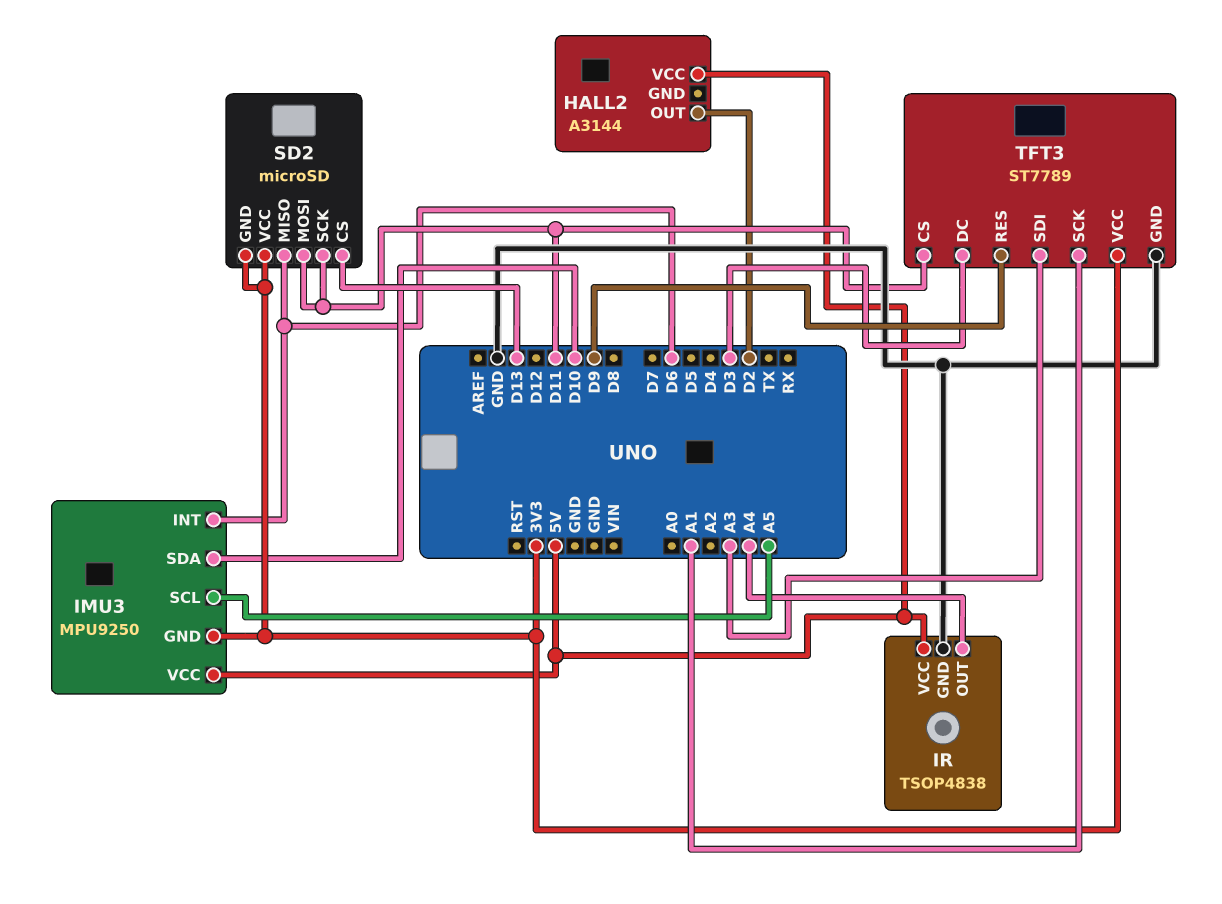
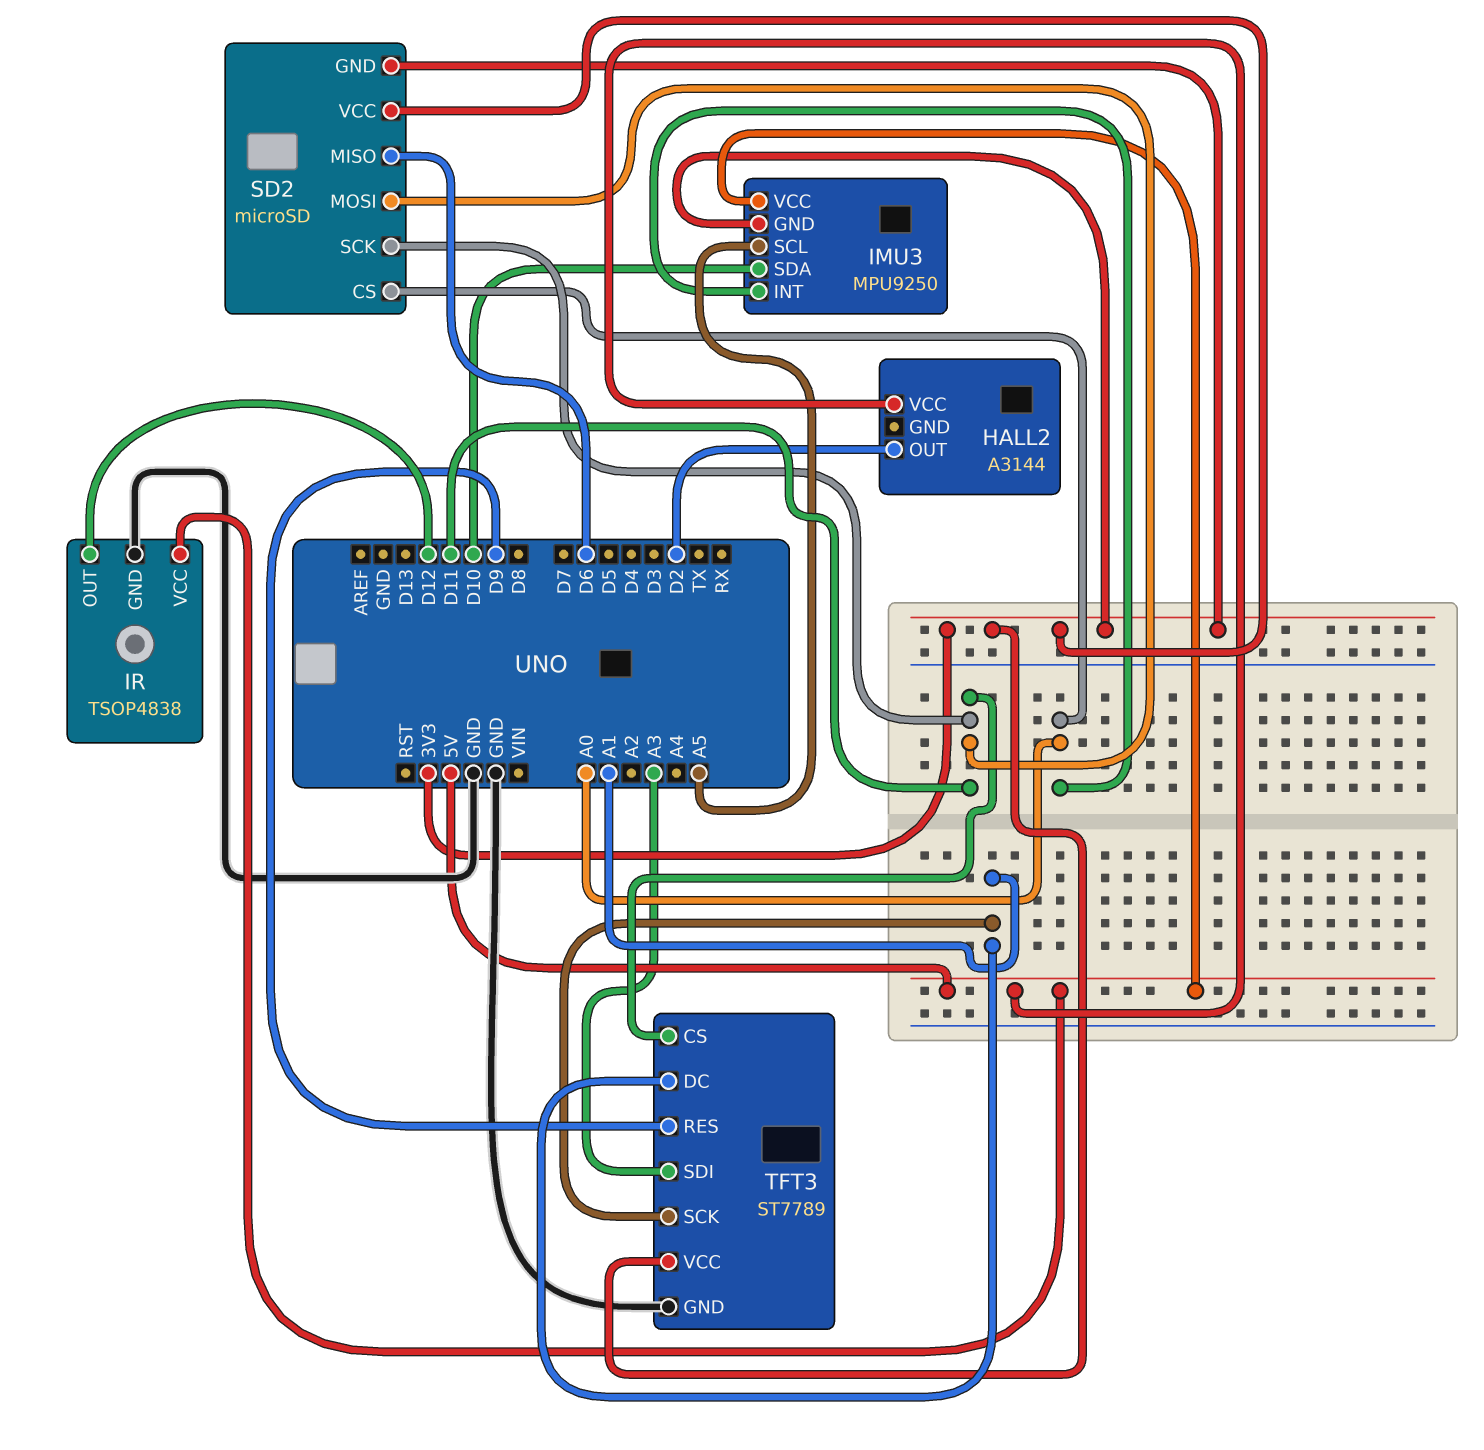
IMU3 pin INT: D6 -> A0
IR pin OUT: A4 -> D12
SD2 pin CS: D13 -> A0
TFT3 pin DC: D3 -> A1

